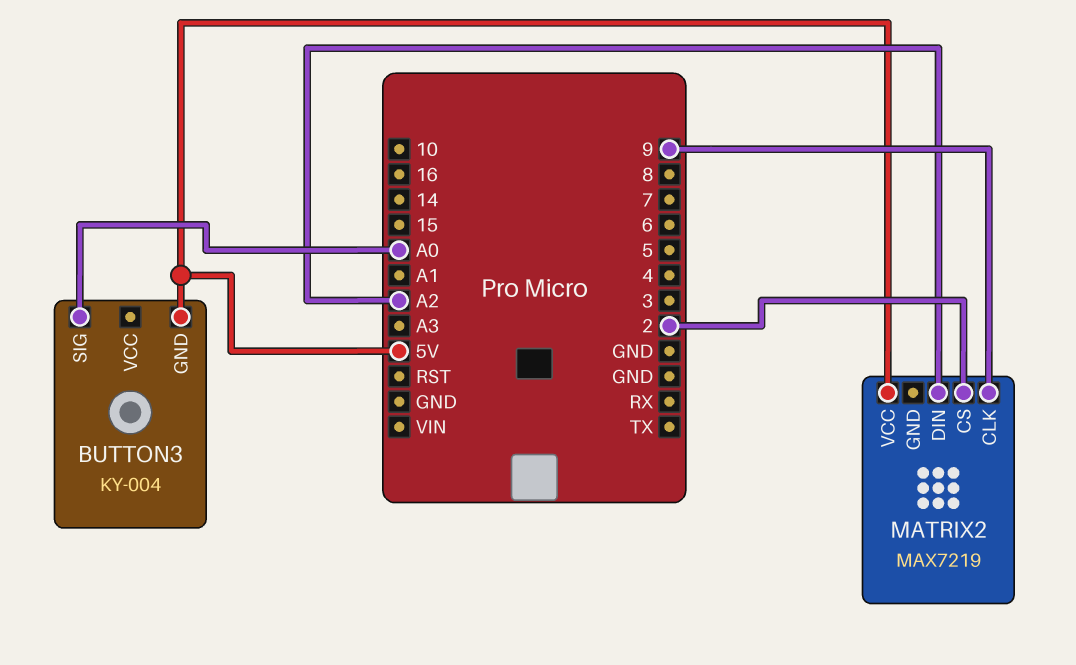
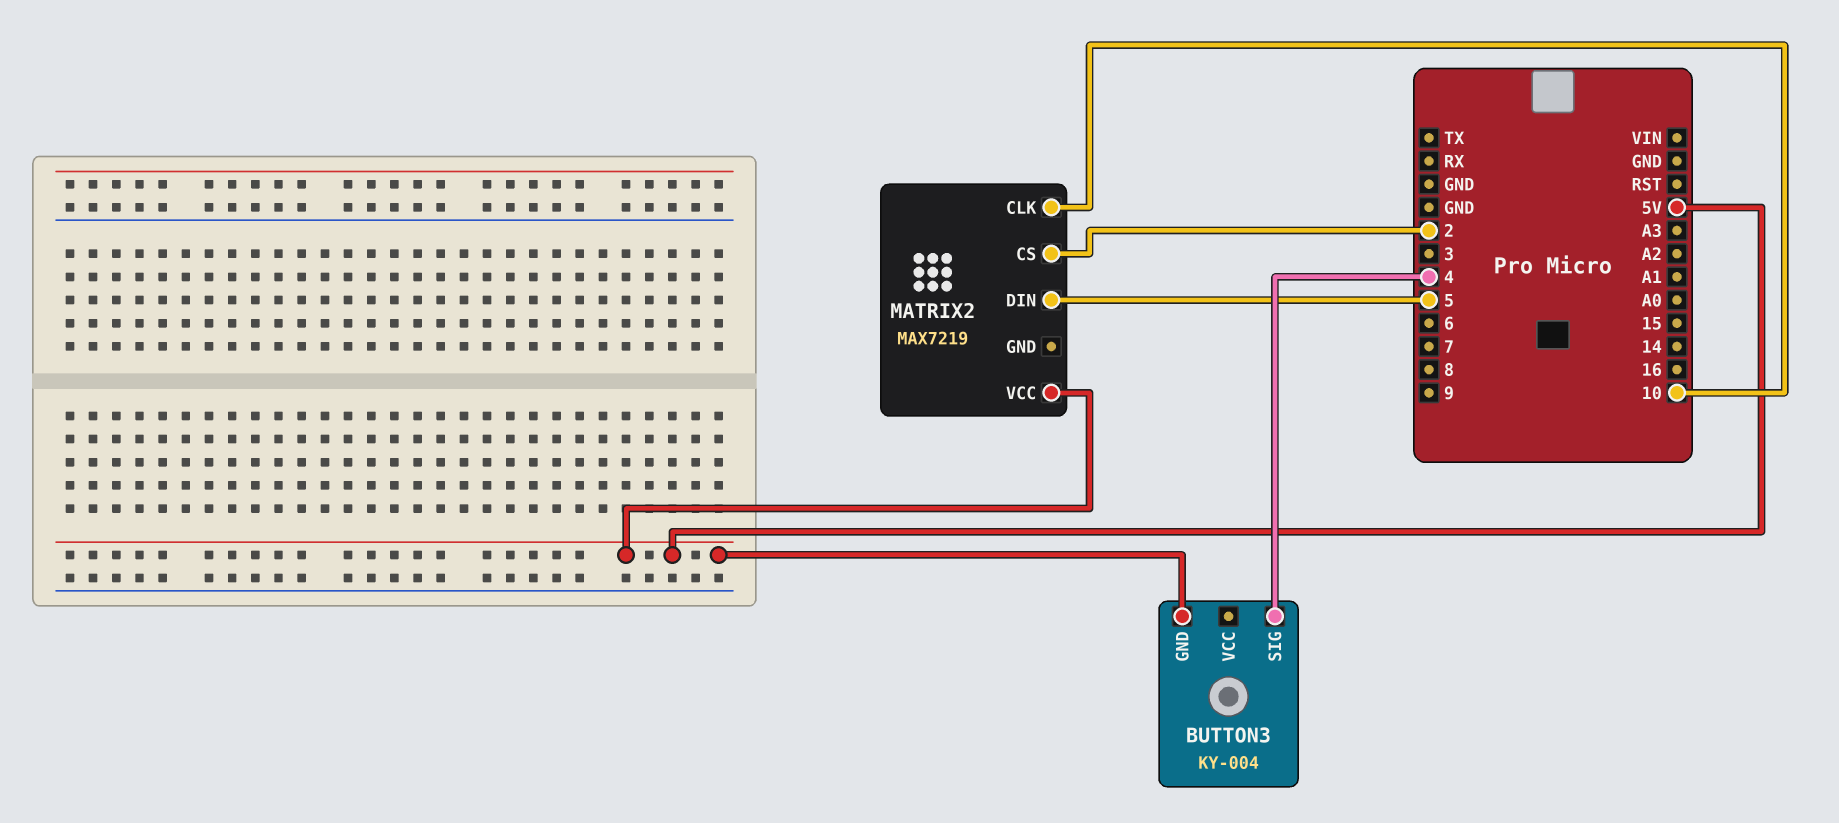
BUTTON3 pin SIG: A0 -> 4
MATRIX2 pin CLK: 9 -> 10
MATRIX2 pin DIN: A2 -> 5

